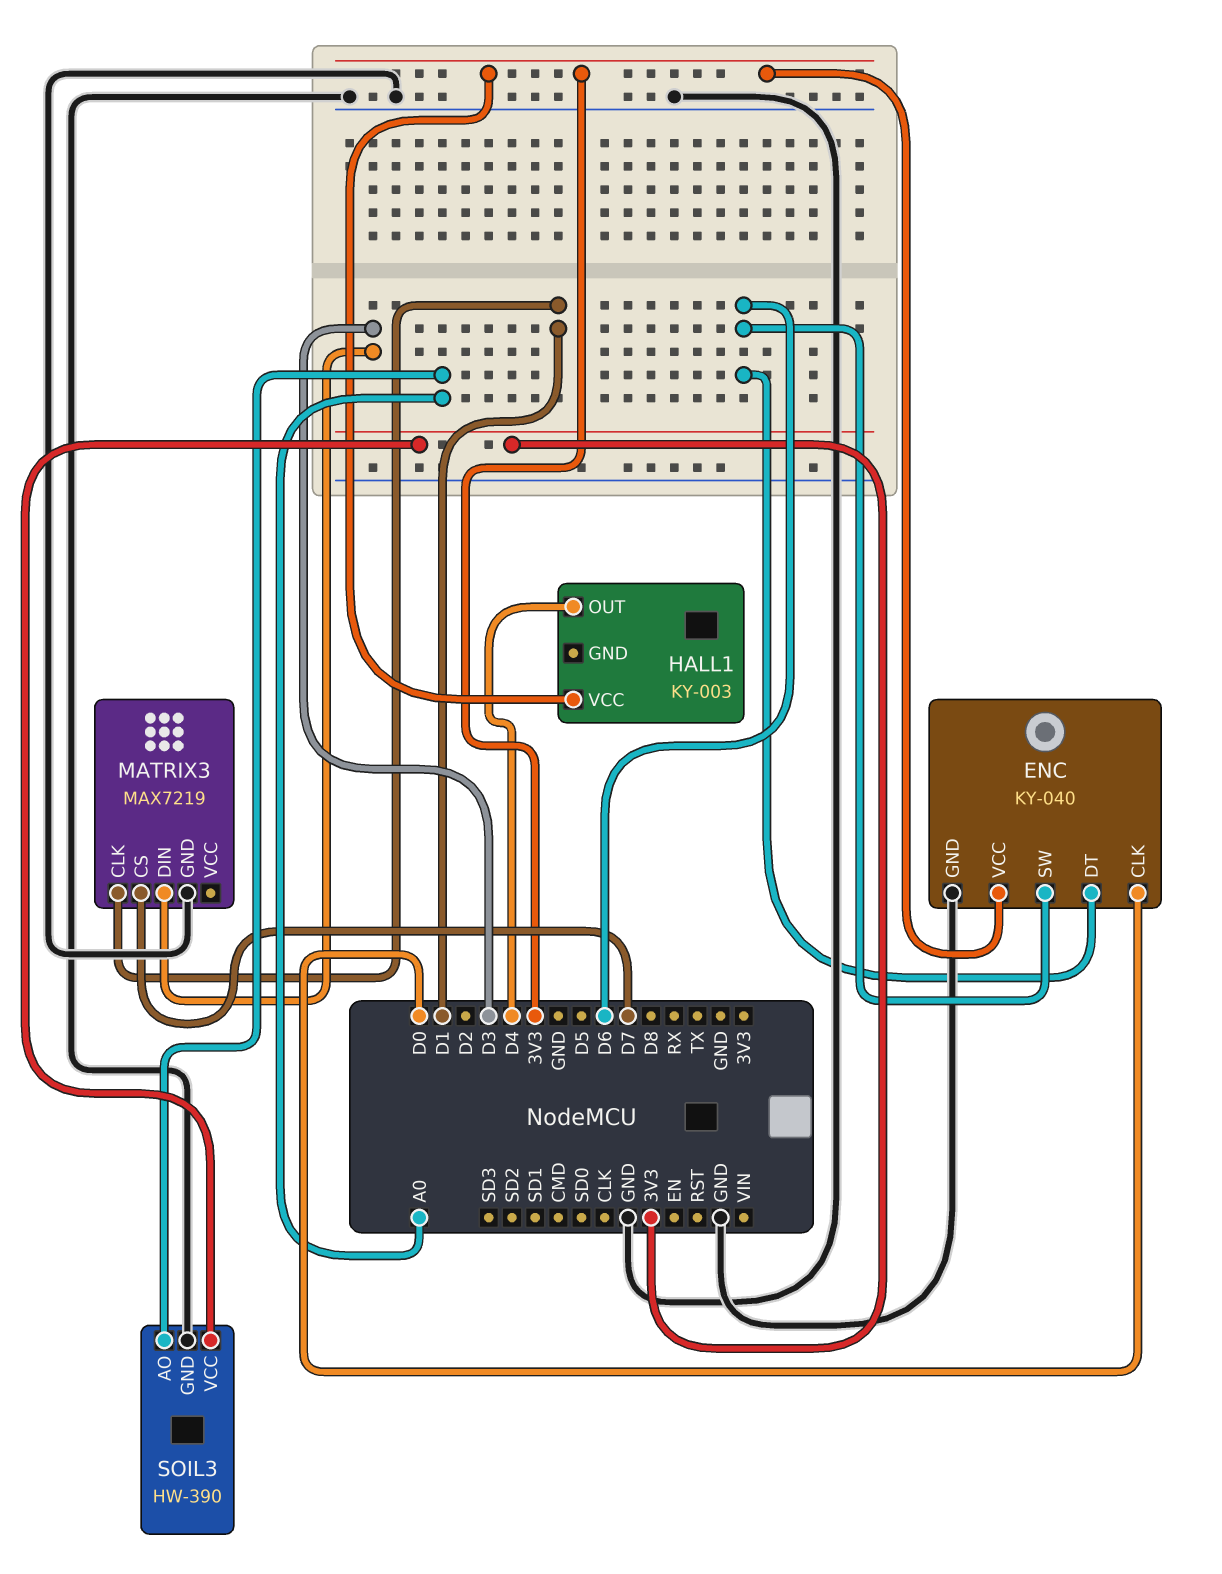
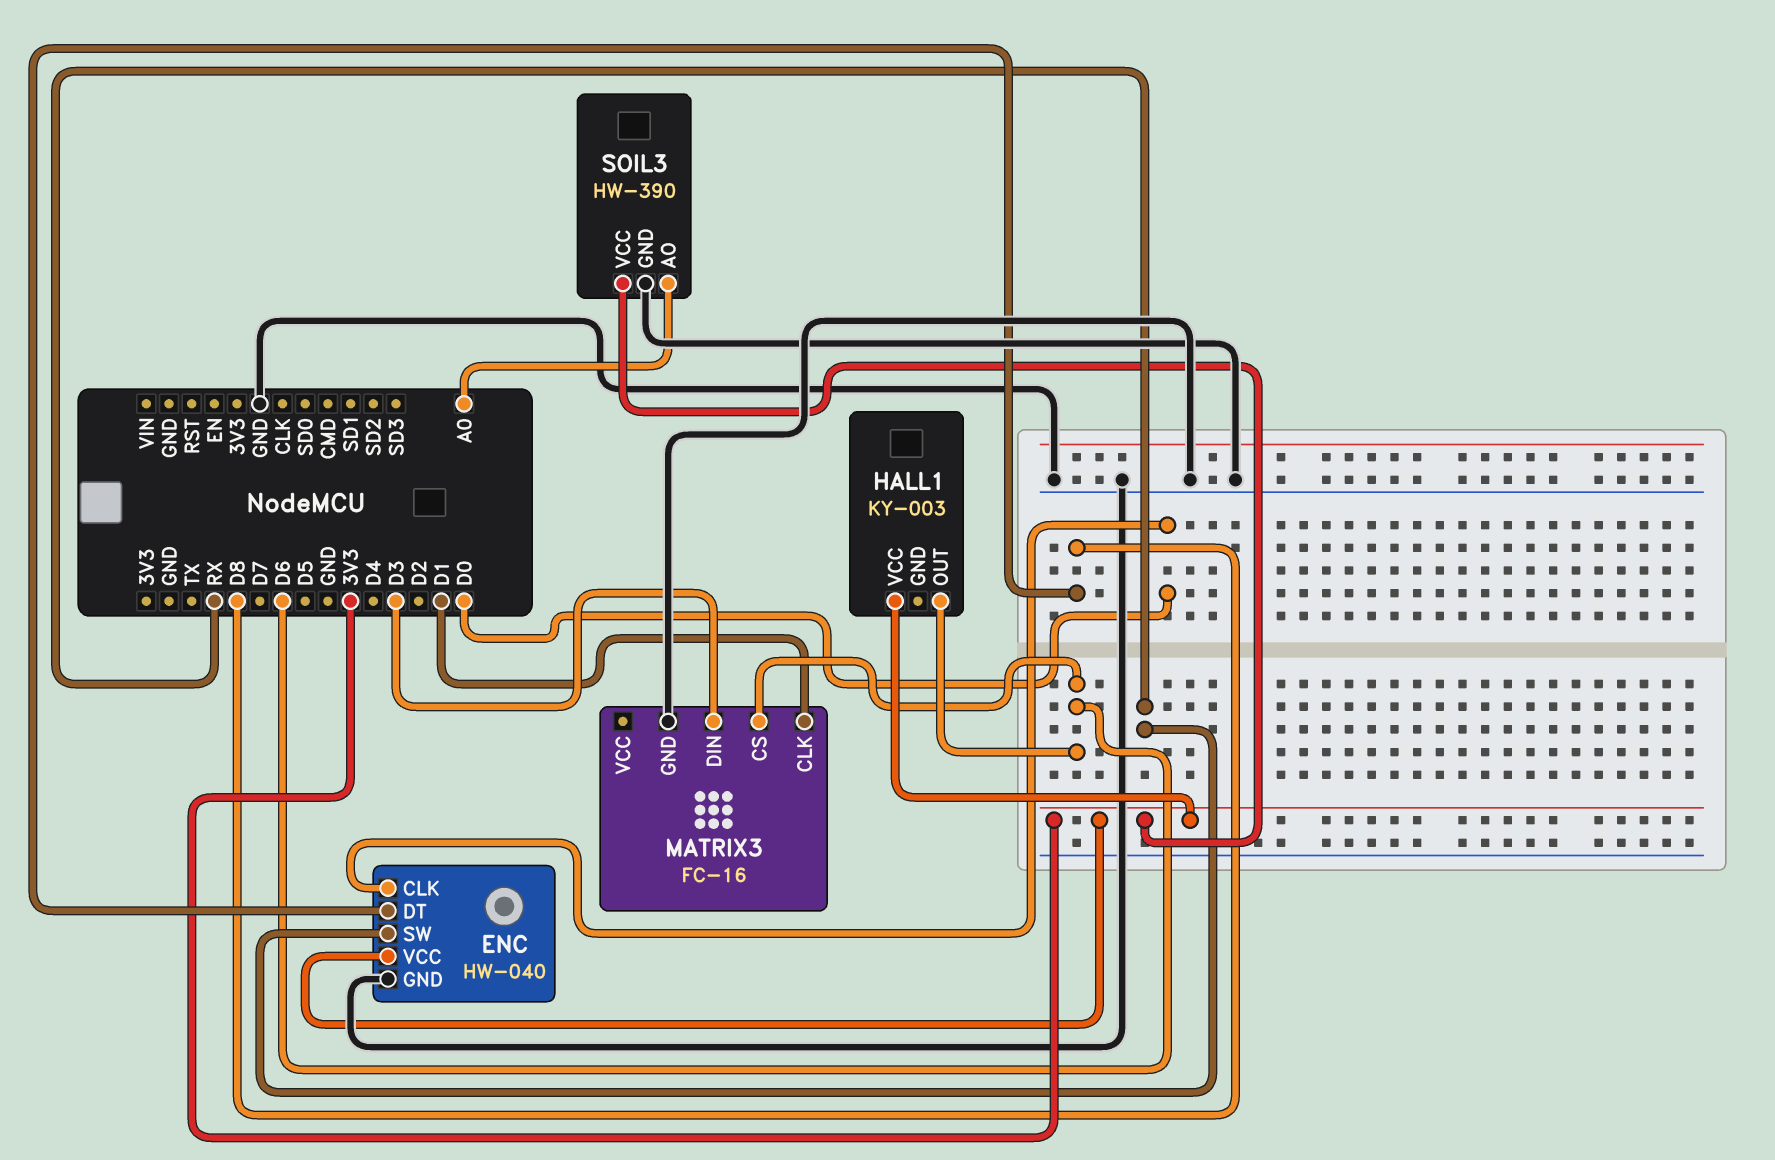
ENC: KY-040 -> HW-040
ENC pin DT: D6 -> D8
ENC pin SW: D6 -> RX
HALL1 pin OUT: D4 -> D6
MATRIX3: MAX7219 -> FC-16
MATRIX3 pin CS: D7 -> D6

